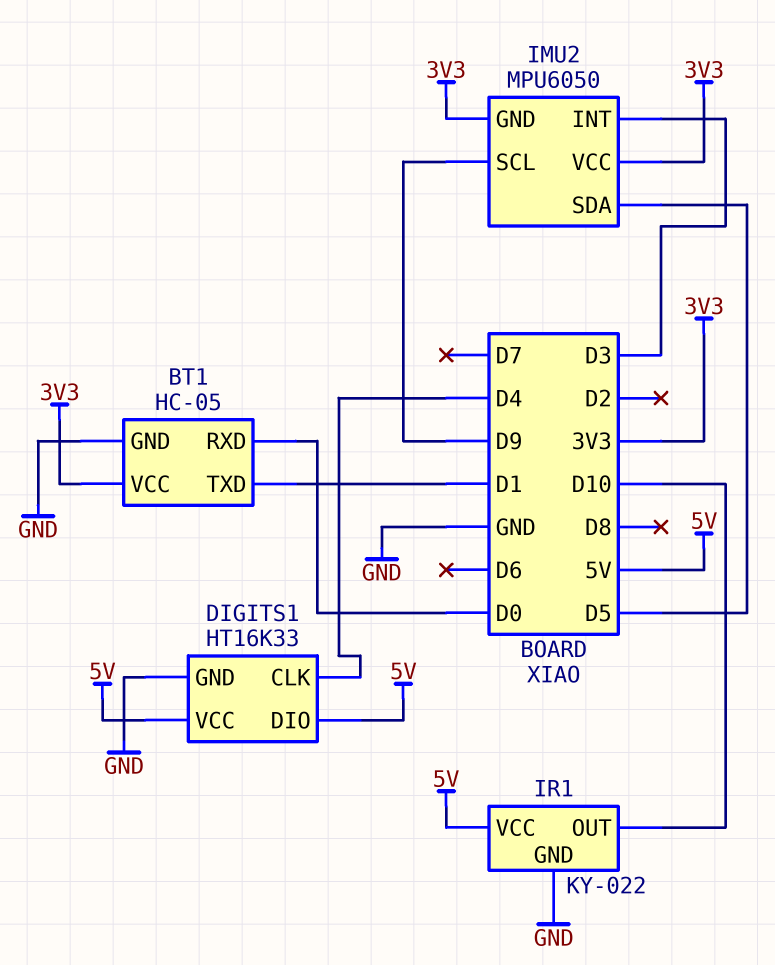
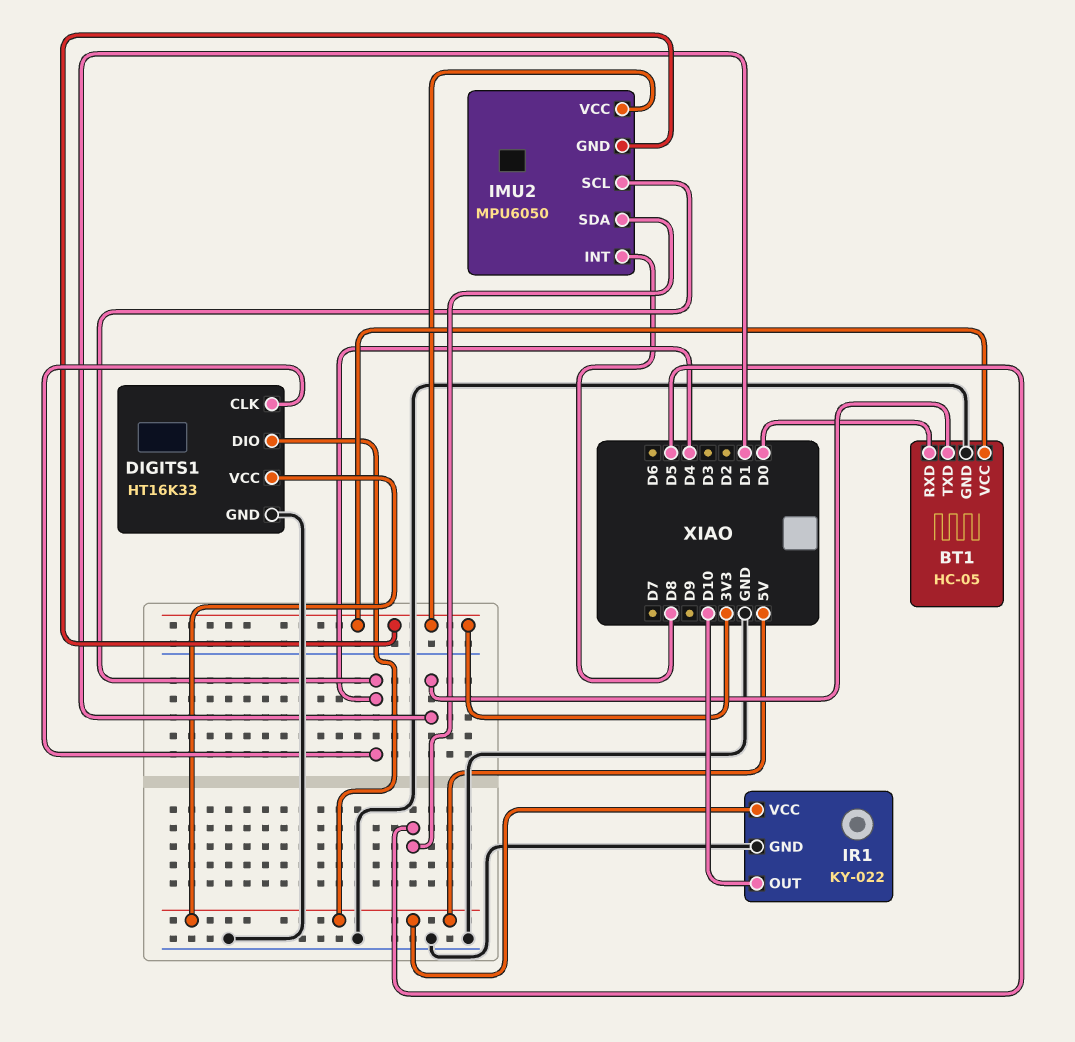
IMU2 pin INT: D3 -> D8
IMU2 pin SCL: D9 -> D4

